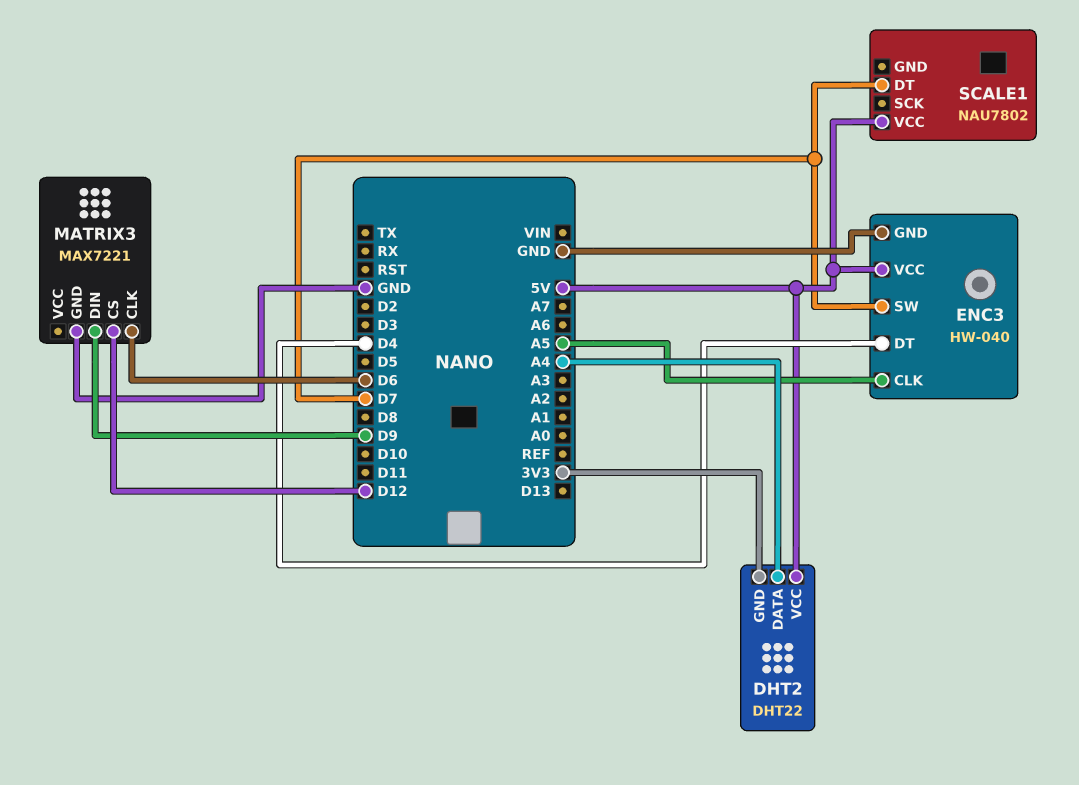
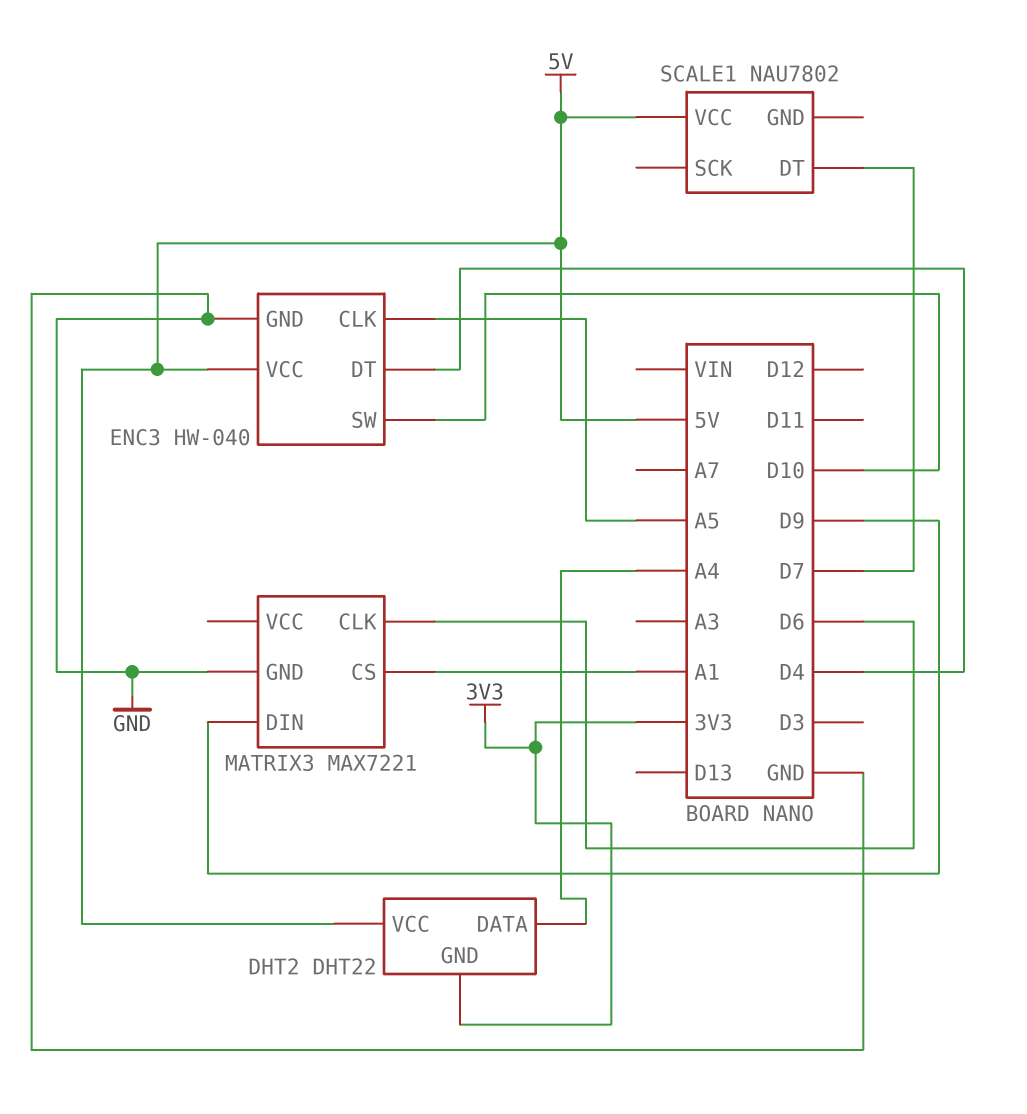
ENC3 pin SW: D7 -> D10
MATRIX3 pin CS: D12 -> A1

